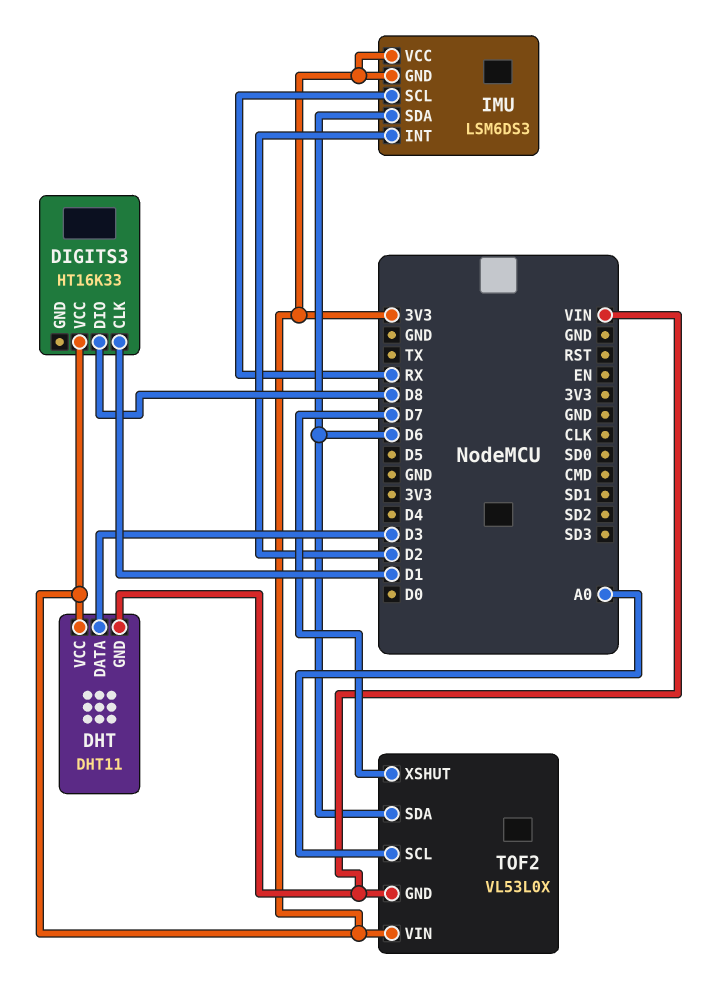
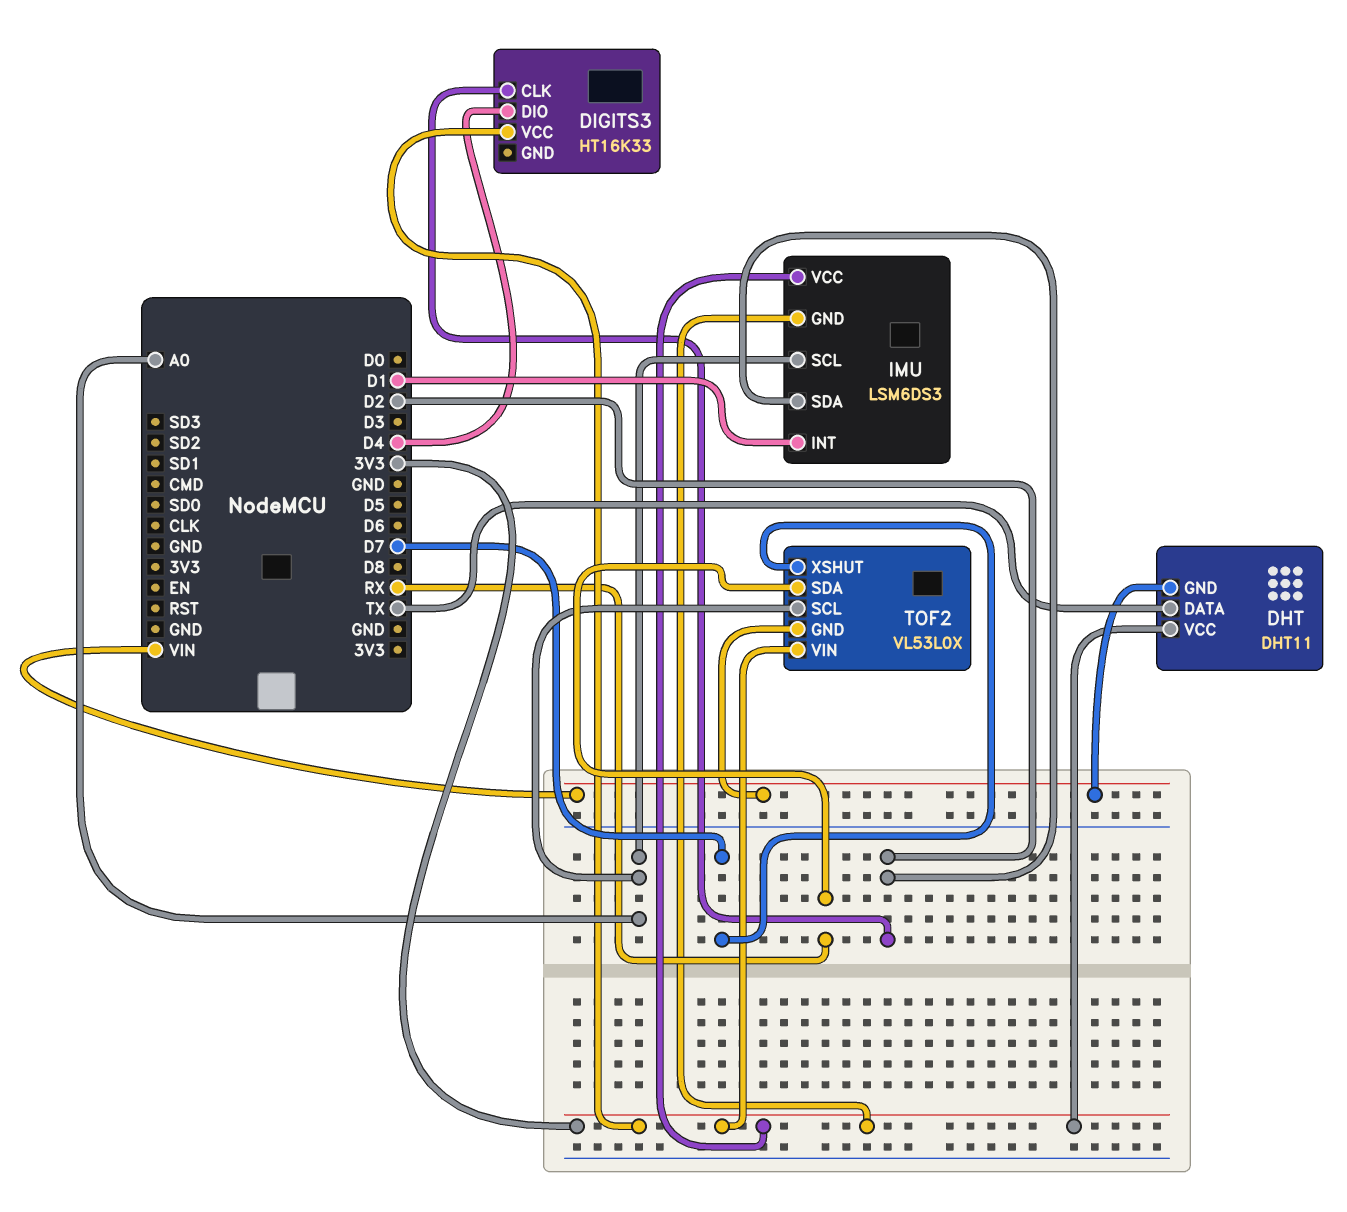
DHT pin DATA: D3 -> TX
DIGITS3 pin CLK: D1 -> D2
DIGITS3 pin DIO: D8 -> D4
IMU pin INT: D2 -> D1
IMU pin SCL: RX -> A0
IMU pin SDA: D6 -> D2
TOF2 pin SDA: D6 -> RX

